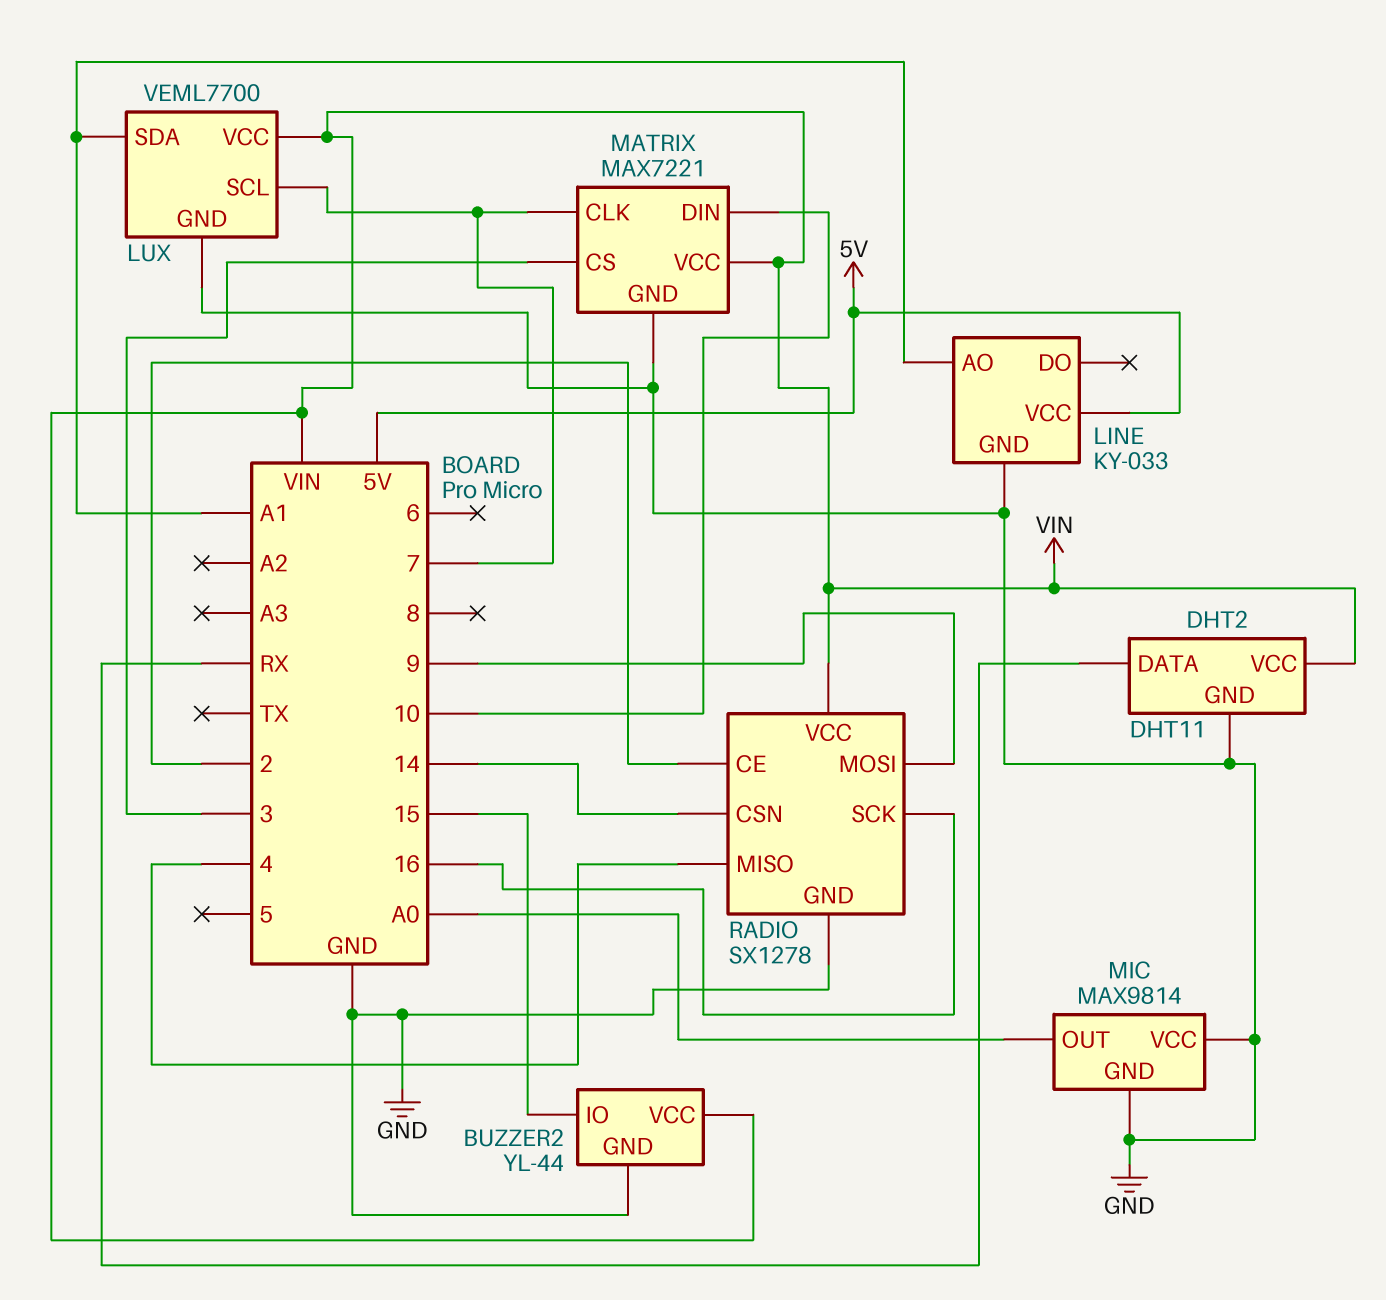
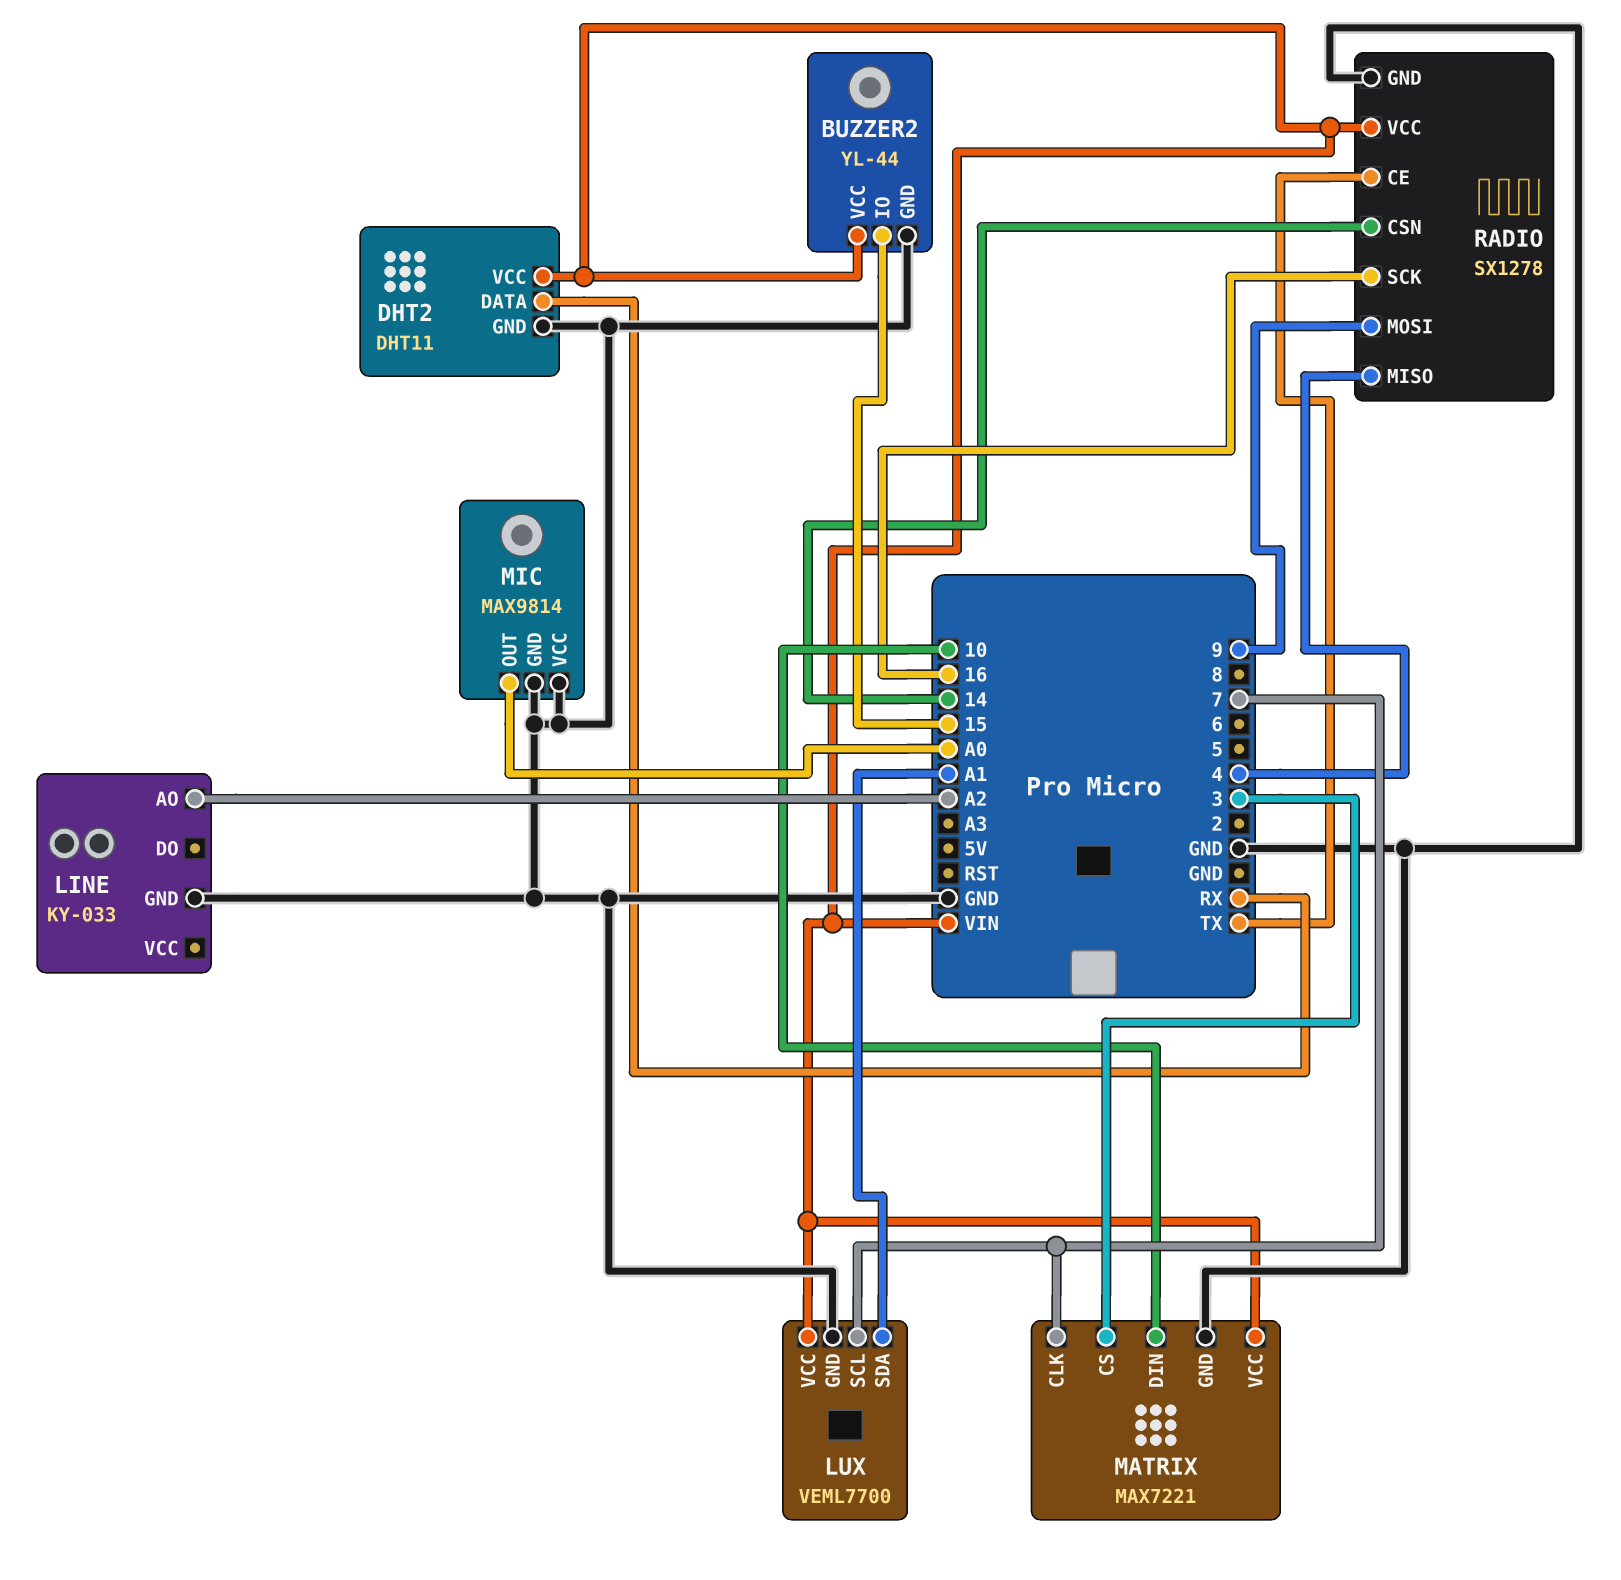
LINE pin AO: A1 -> A2
LINE pin VCC: 5V -> none
RADIO pin CE: 2 -> TX

